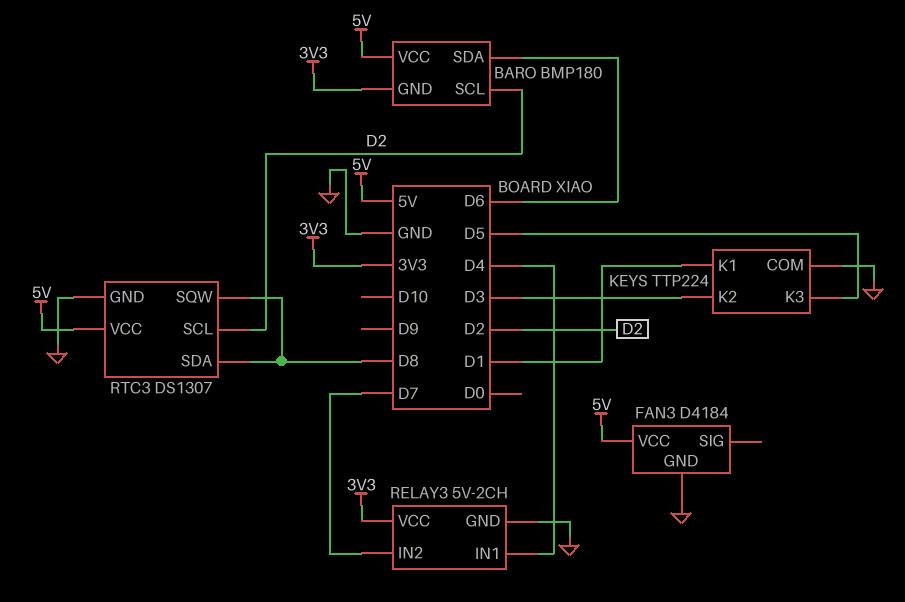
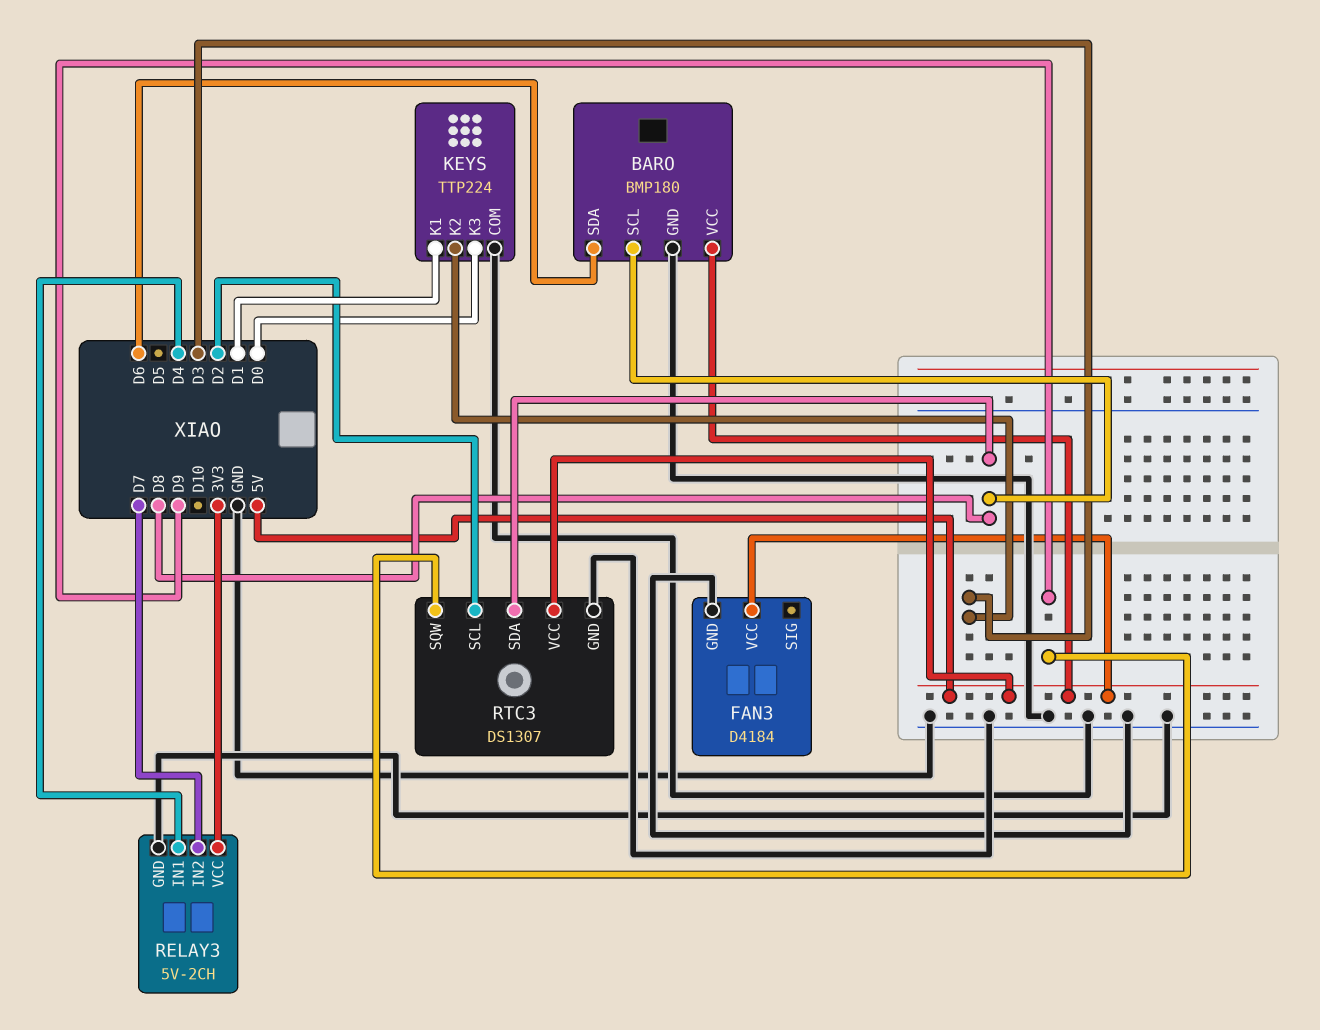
BARO pin GND: 3V3 -> GND
BARO pin SCL: D2 -> D8
KEYS pin K3: D5 -> D0
RTC3 pin SQW: D8 -> D9

